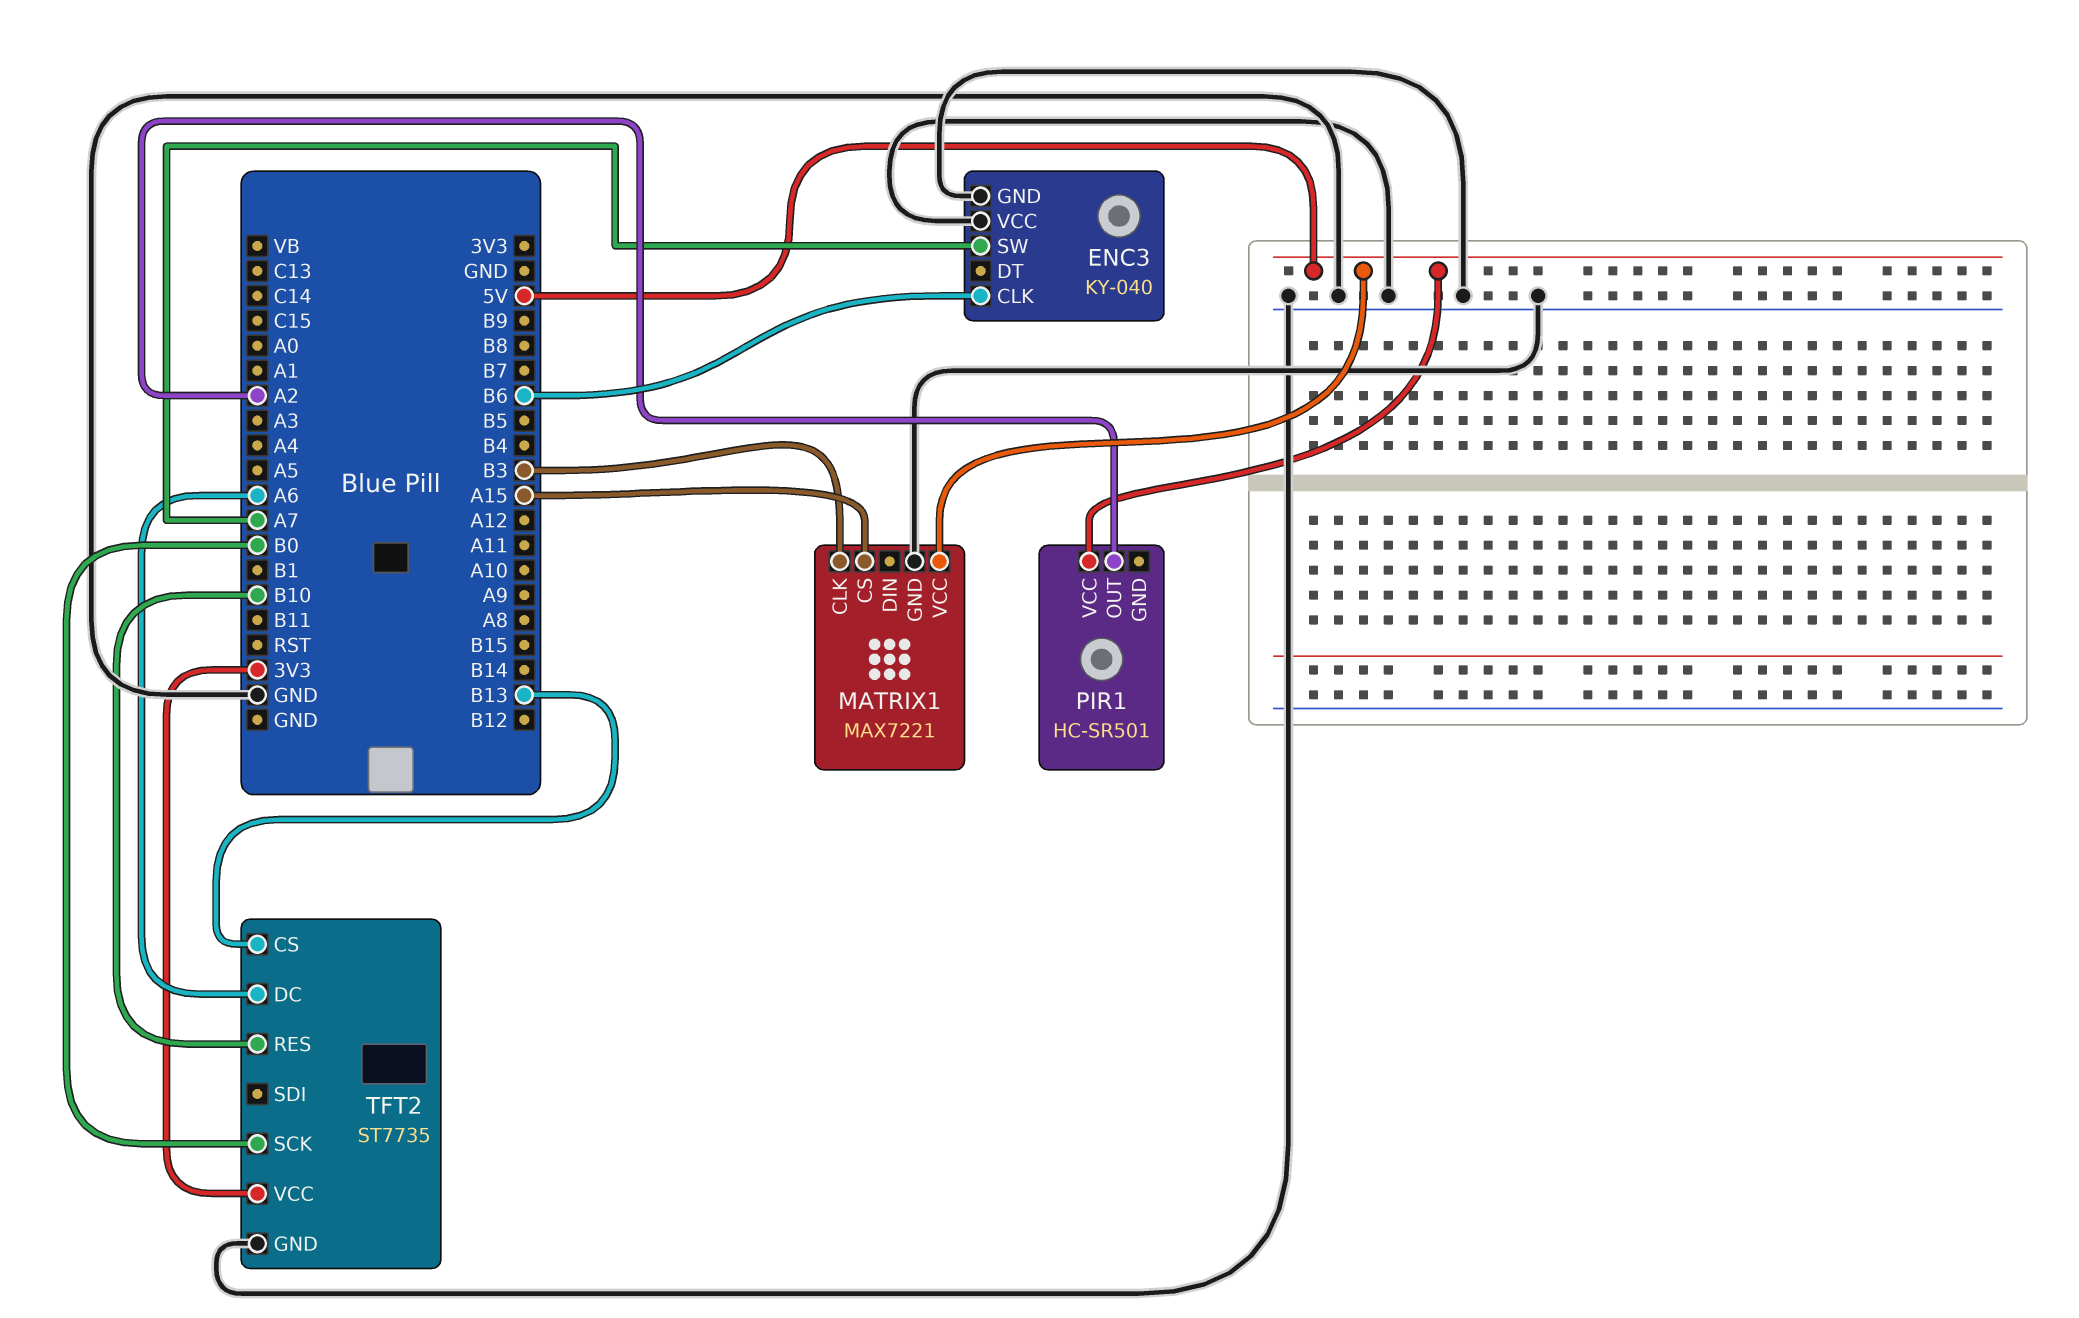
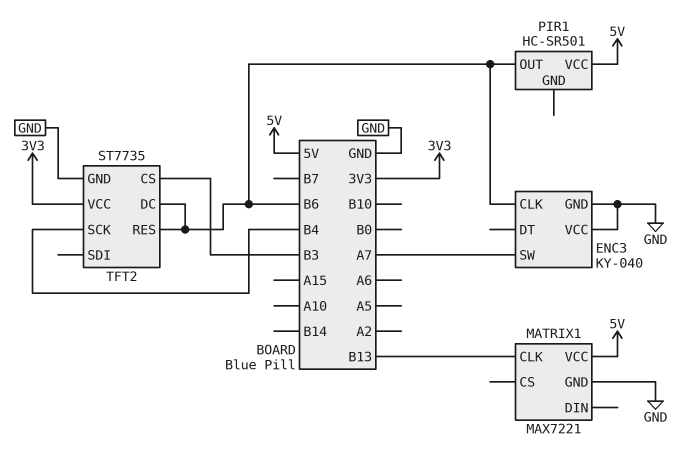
MATRIX1 pin CLK: B3 -> B13
MATRIX1 pin CS: A15 -> none
PIR1 pin OUT: A2 -> B6
TFT2 pin CS: B13 -> B3
TFT2 pin DC: A6 -> B6
TFT2 pin RES: B10 -> B6
TFT2 pin SCK: B0 -> B4

